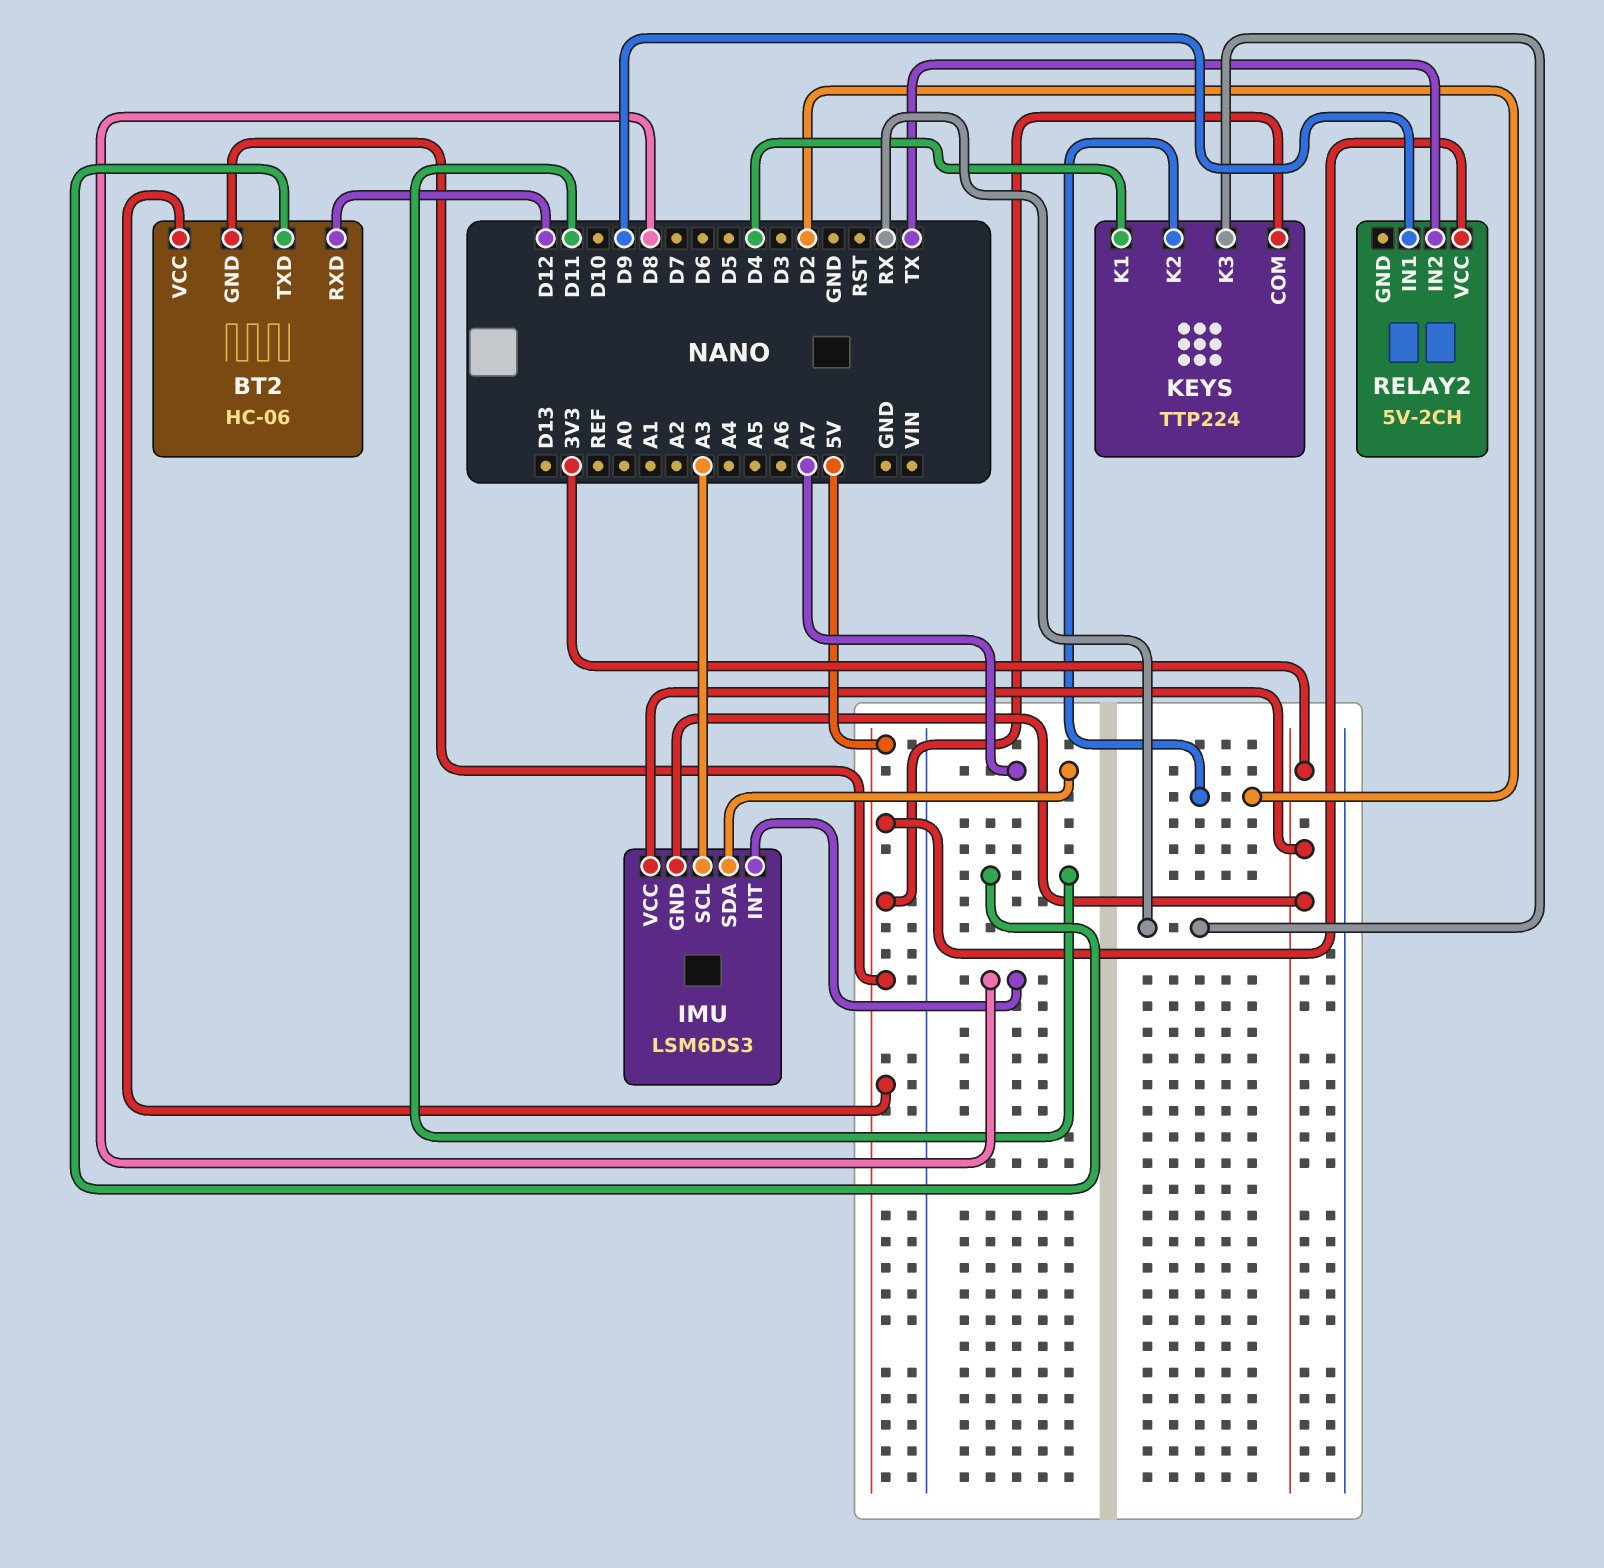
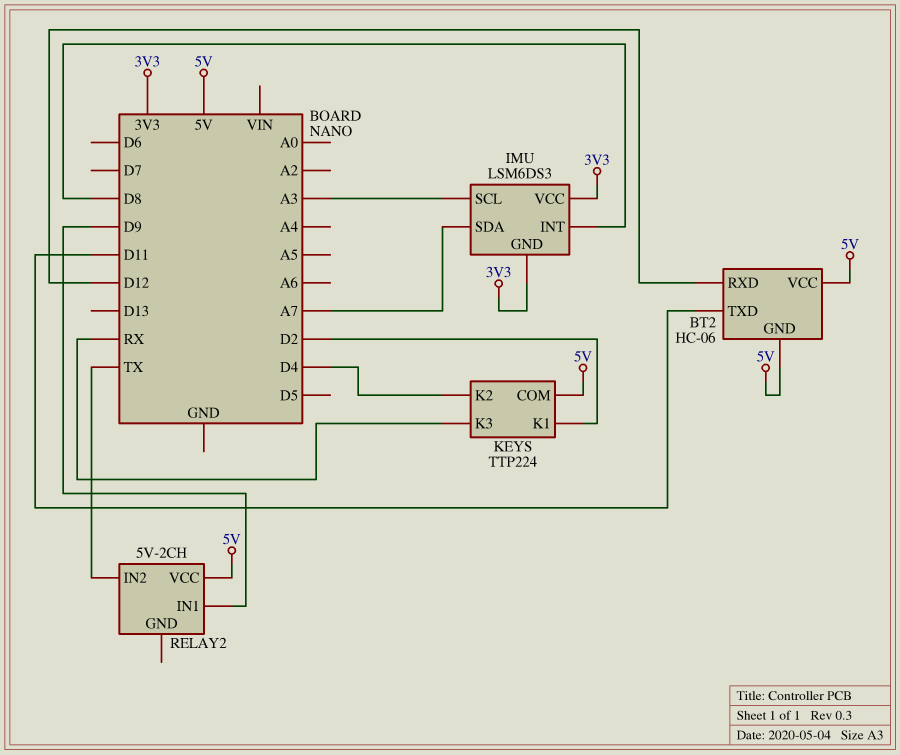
KEYS pin K1: D4 -> D2
KEYS pin K2: D2 -> D4

